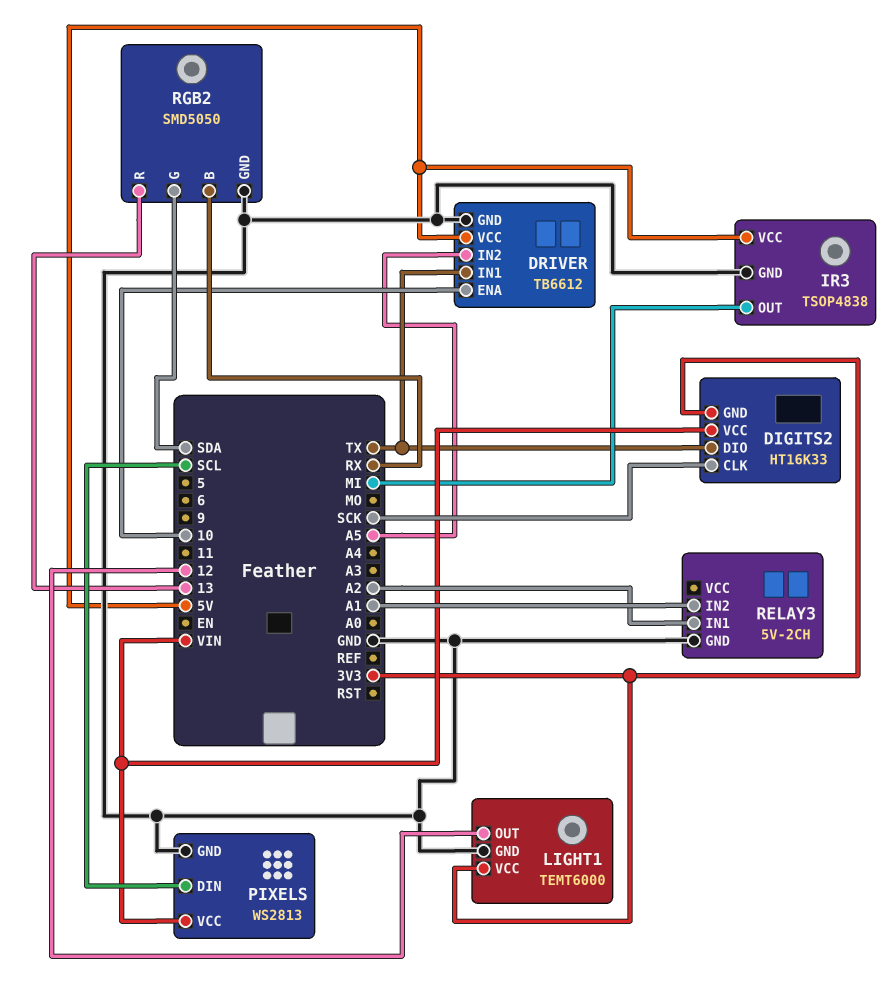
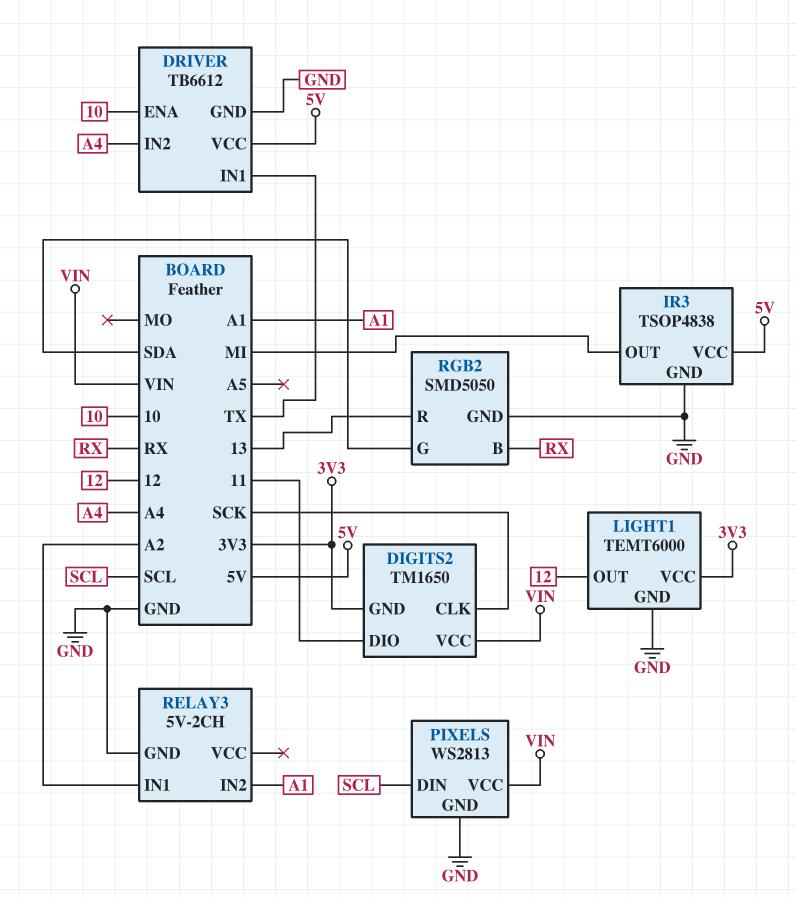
DIGITS2: HT16K33 -> TM1650
DIGITS2 pin DIO: TX -> 11
DRIVER pin IN2: A5 -> A4

